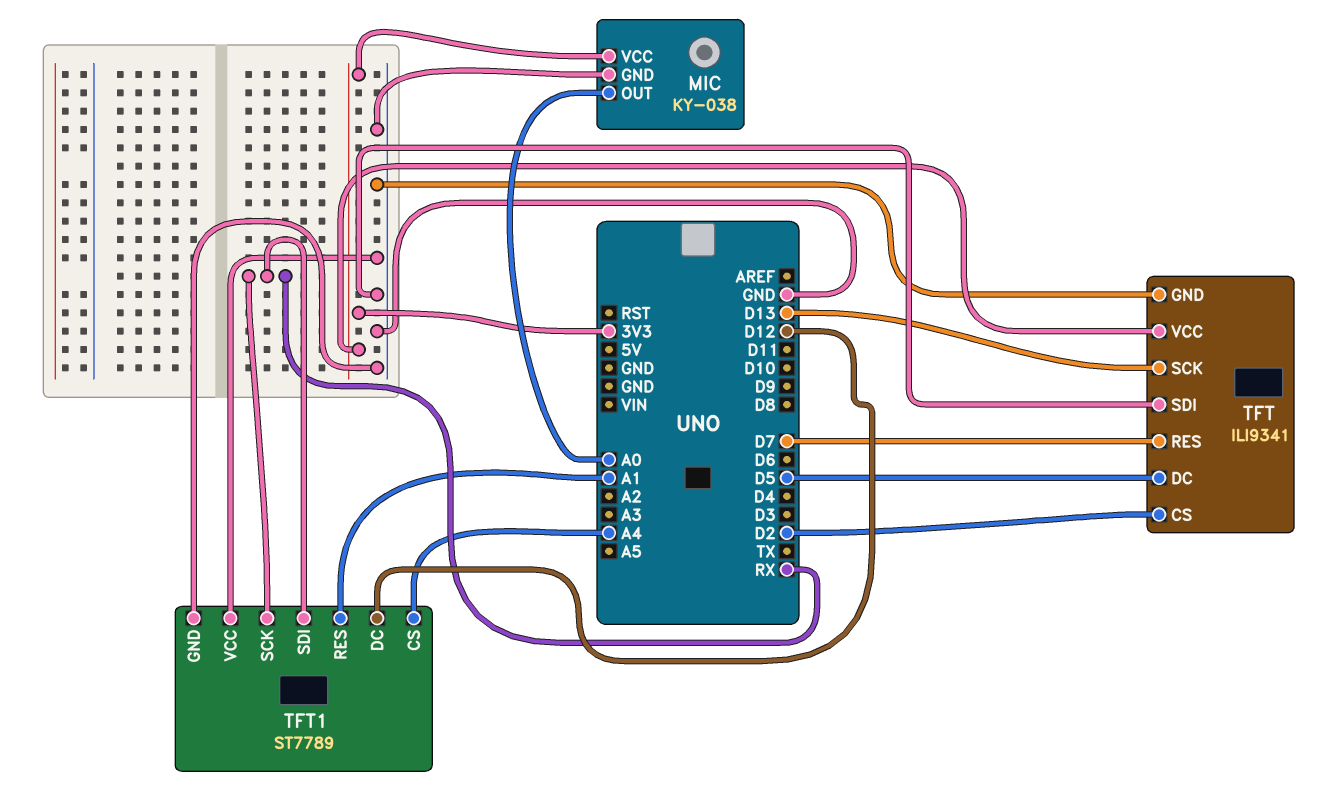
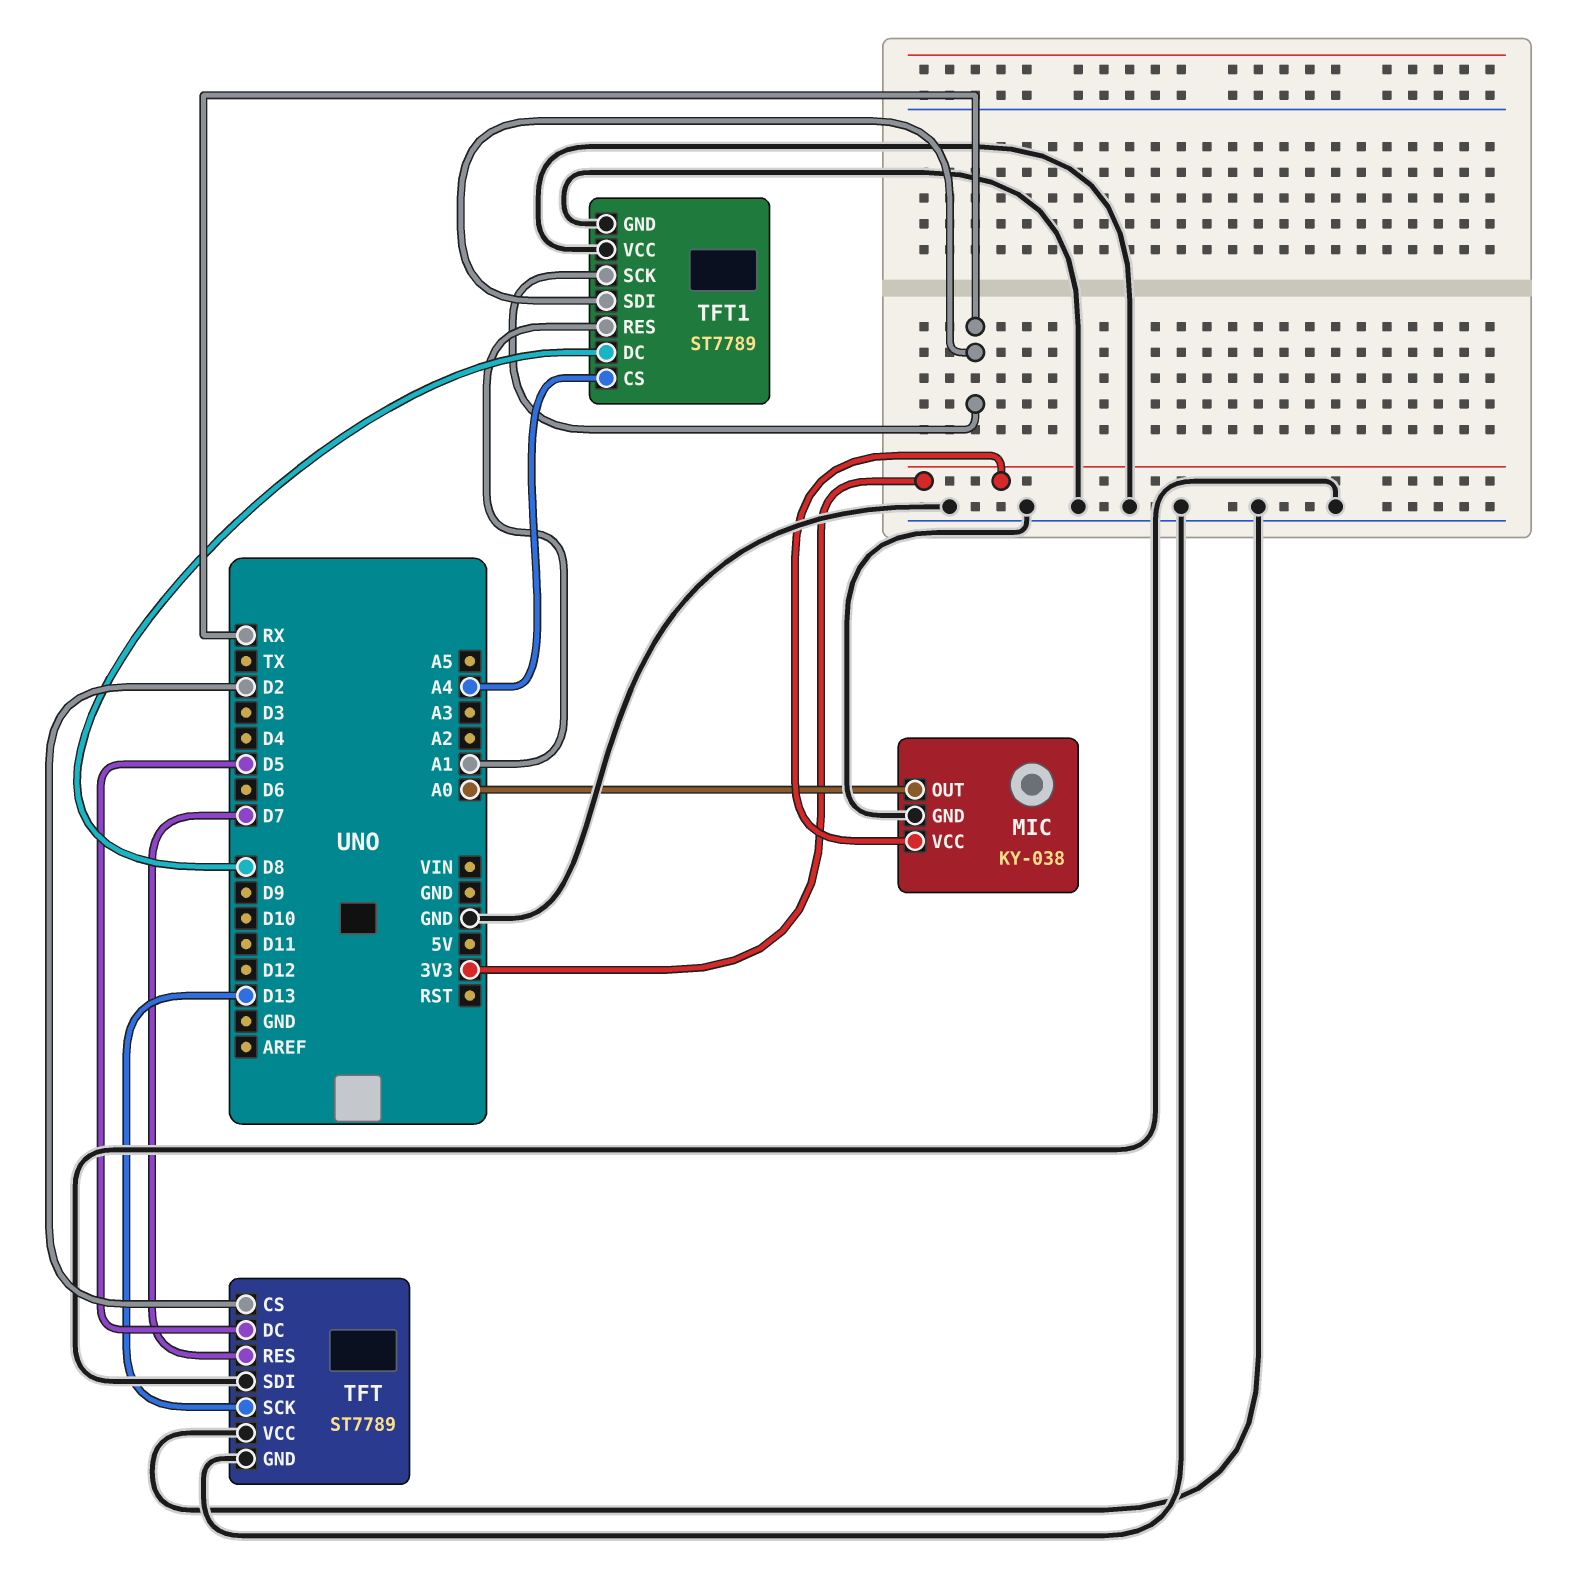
TFT: ILI9341 -> ST7789
TFT pin VCC: 3V3 -> GND
TFT1 pin DC: D12 -> D8

